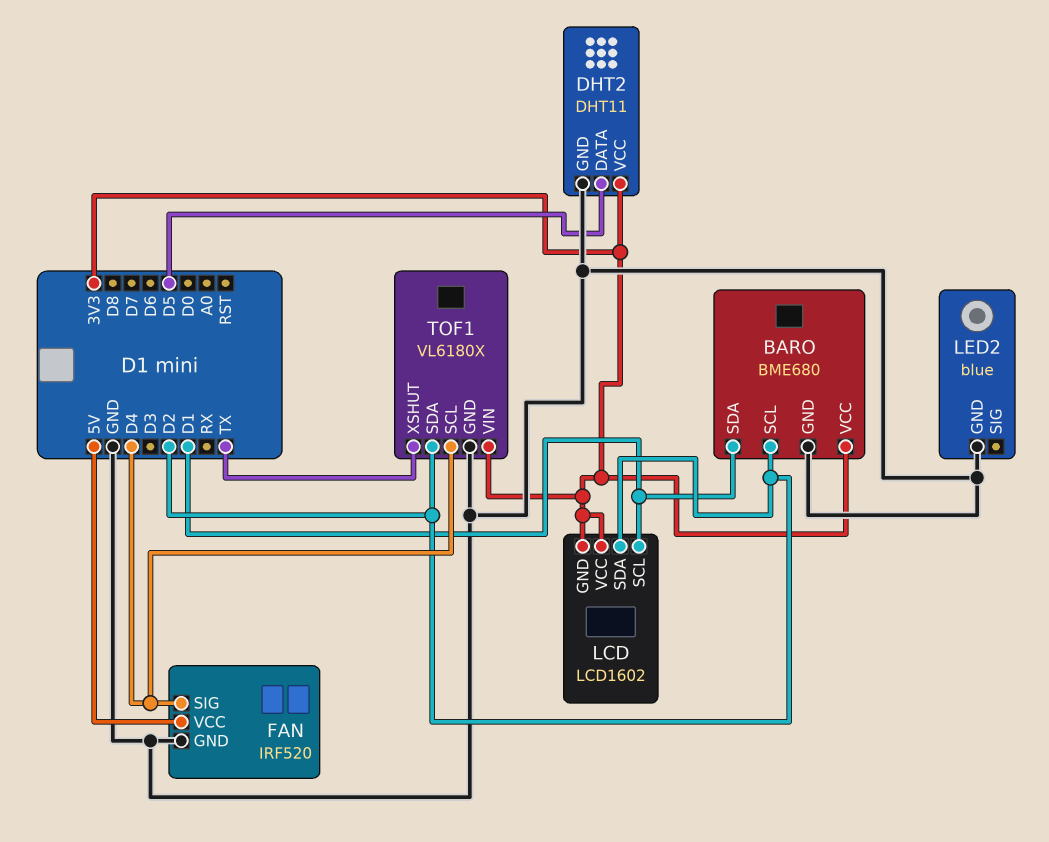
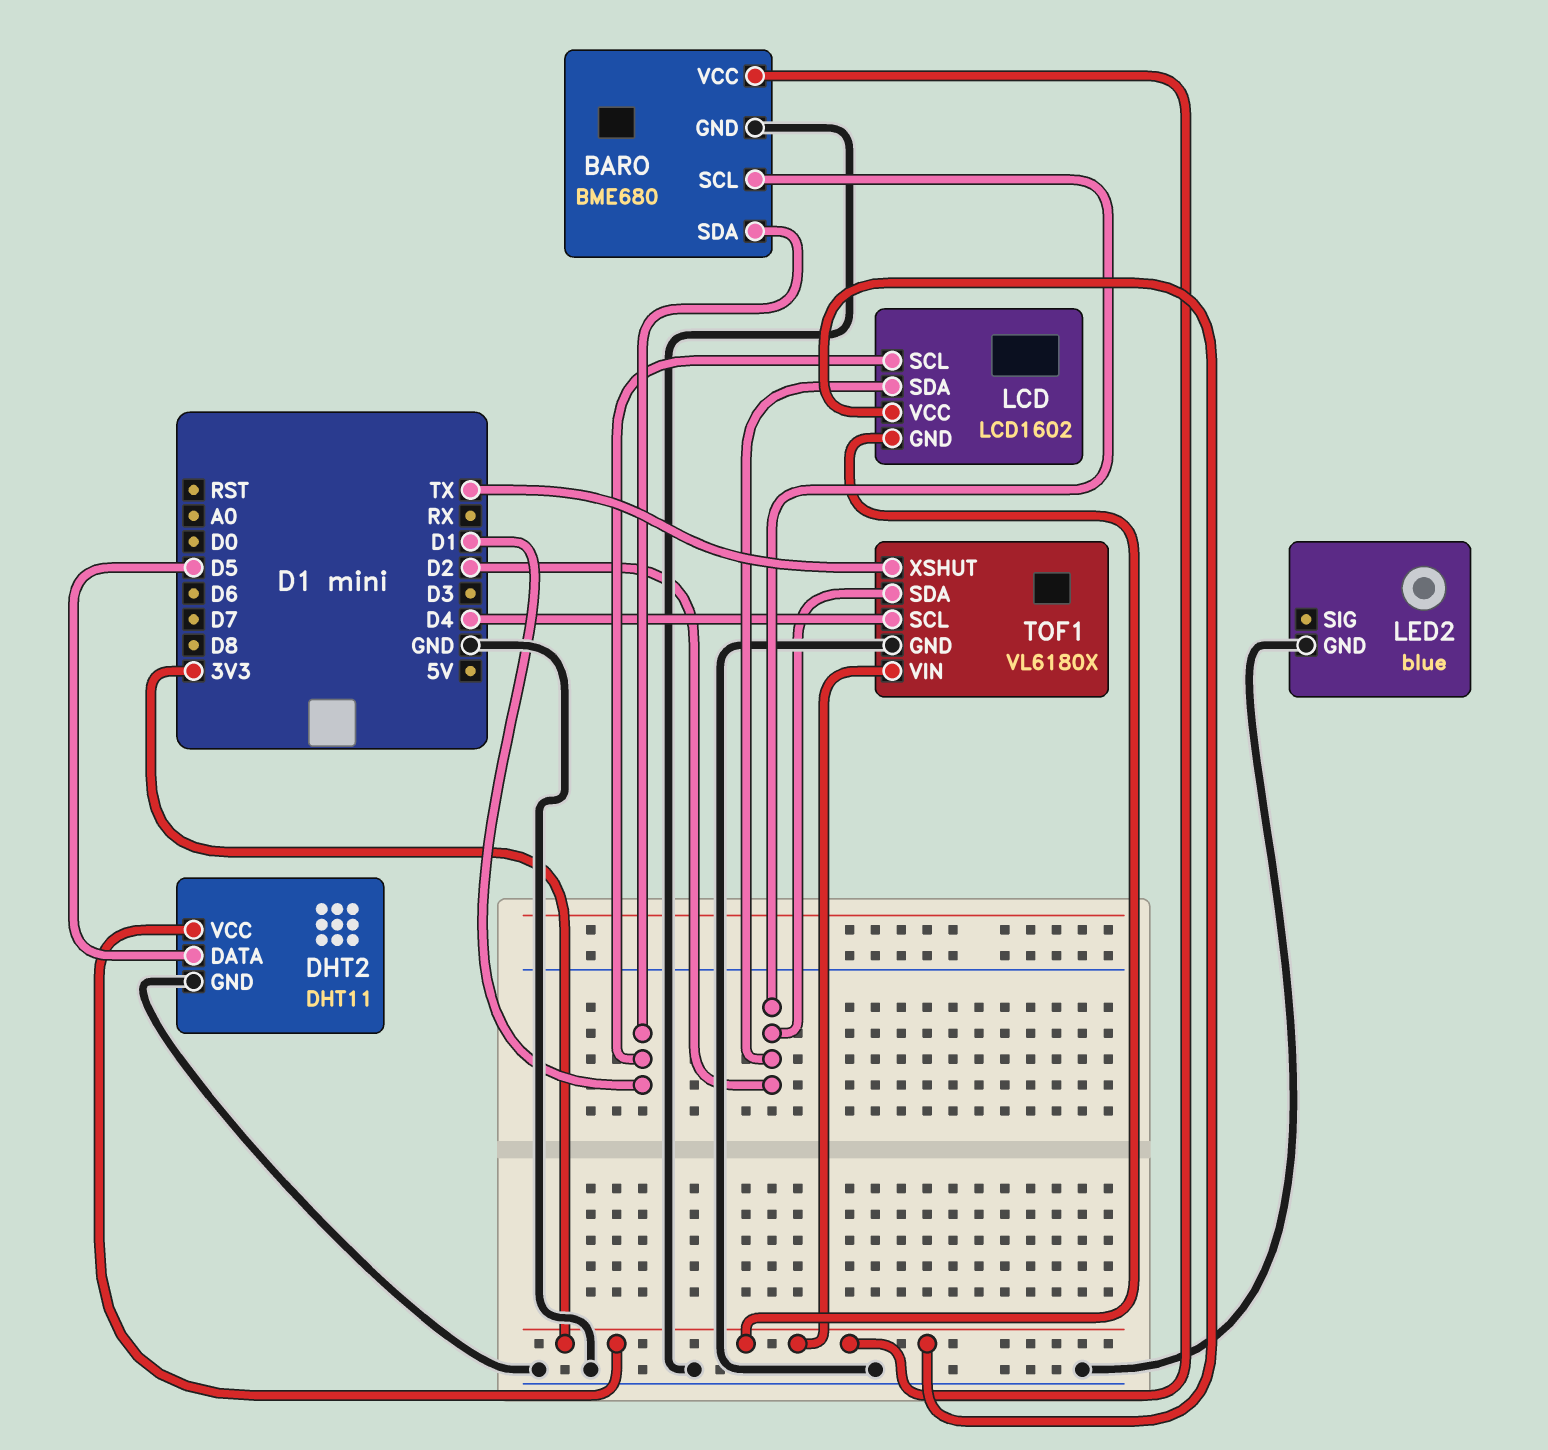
FAN: IRF520 -> none
FAN pin GND: GND -> none
FAN pin SIG: D4 -> none
FAN pin VCC: 5V -> none

